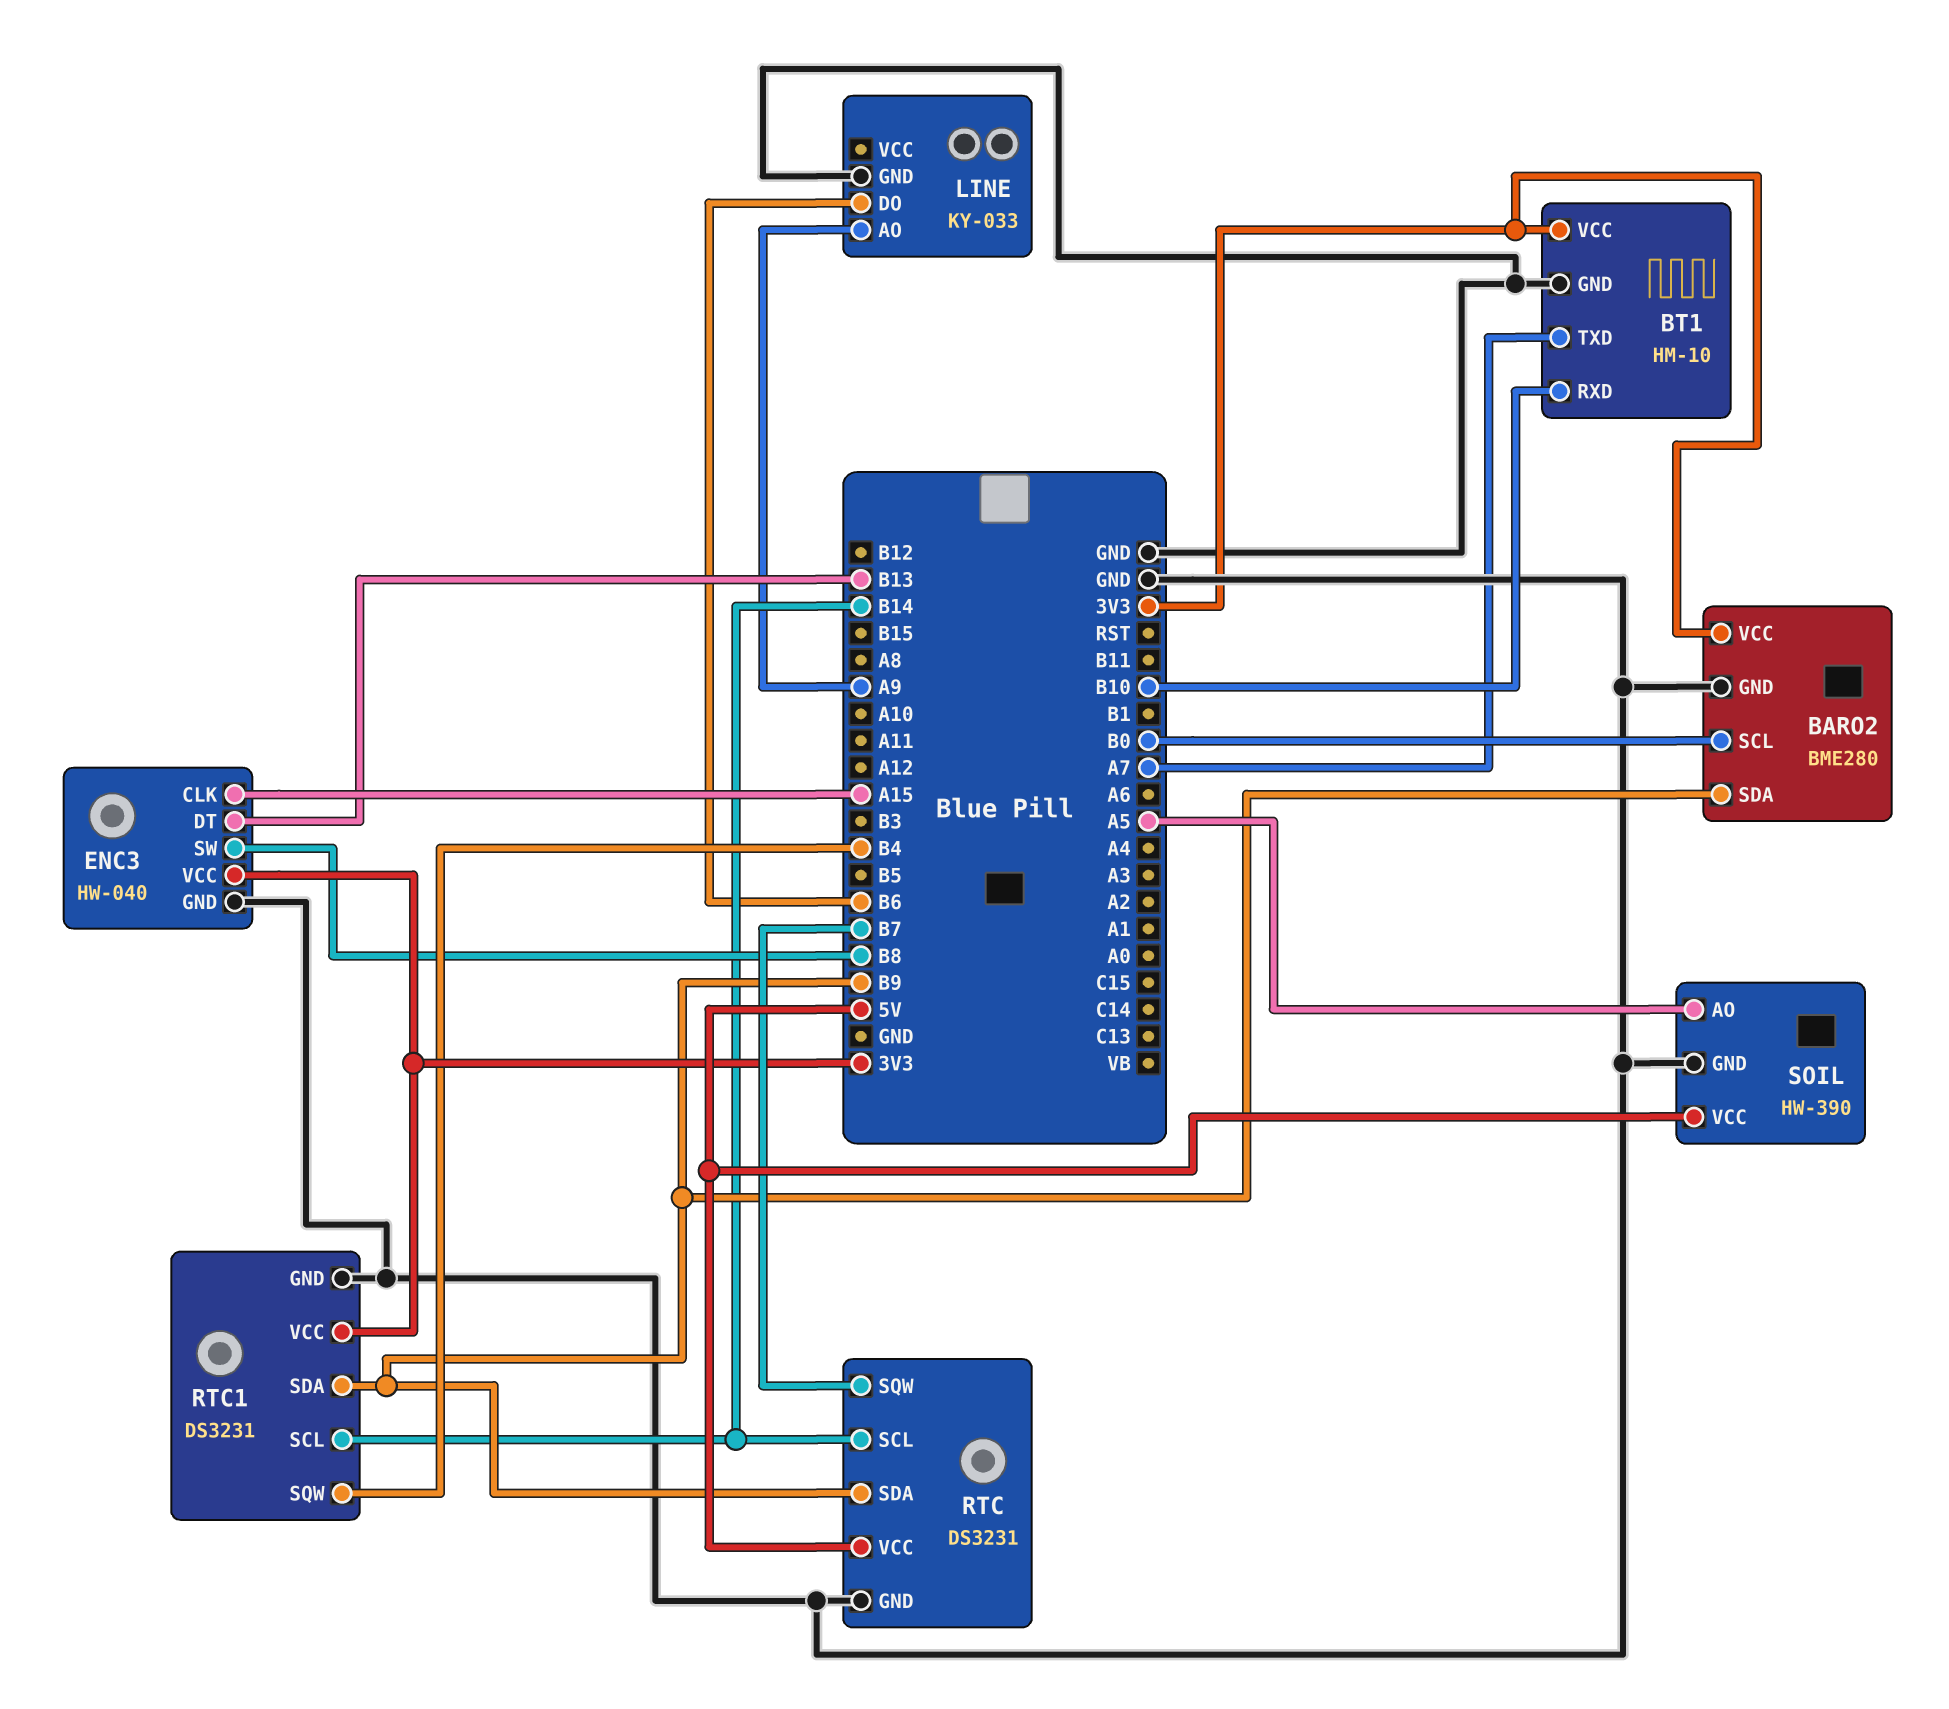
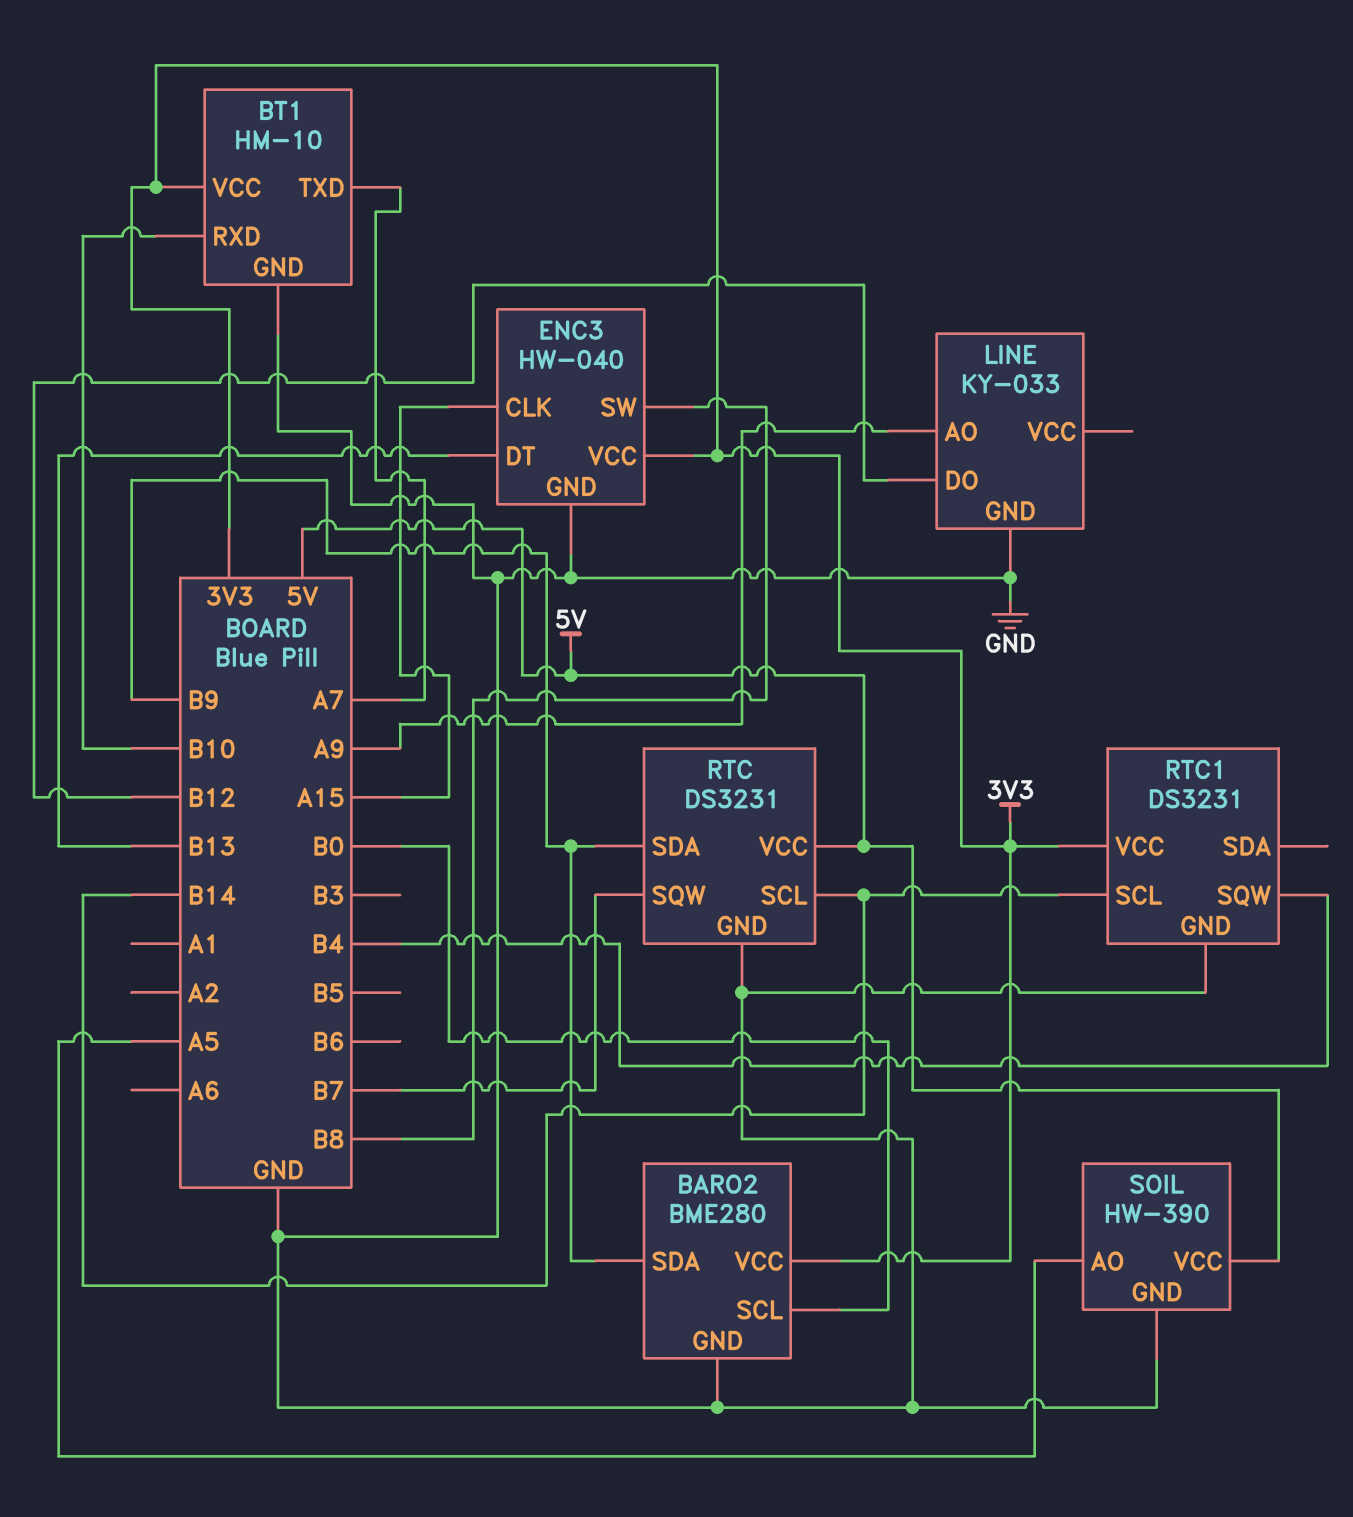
LINE pin DO: B6 -> B12
RTC1 pin SDA: B9 -> none

